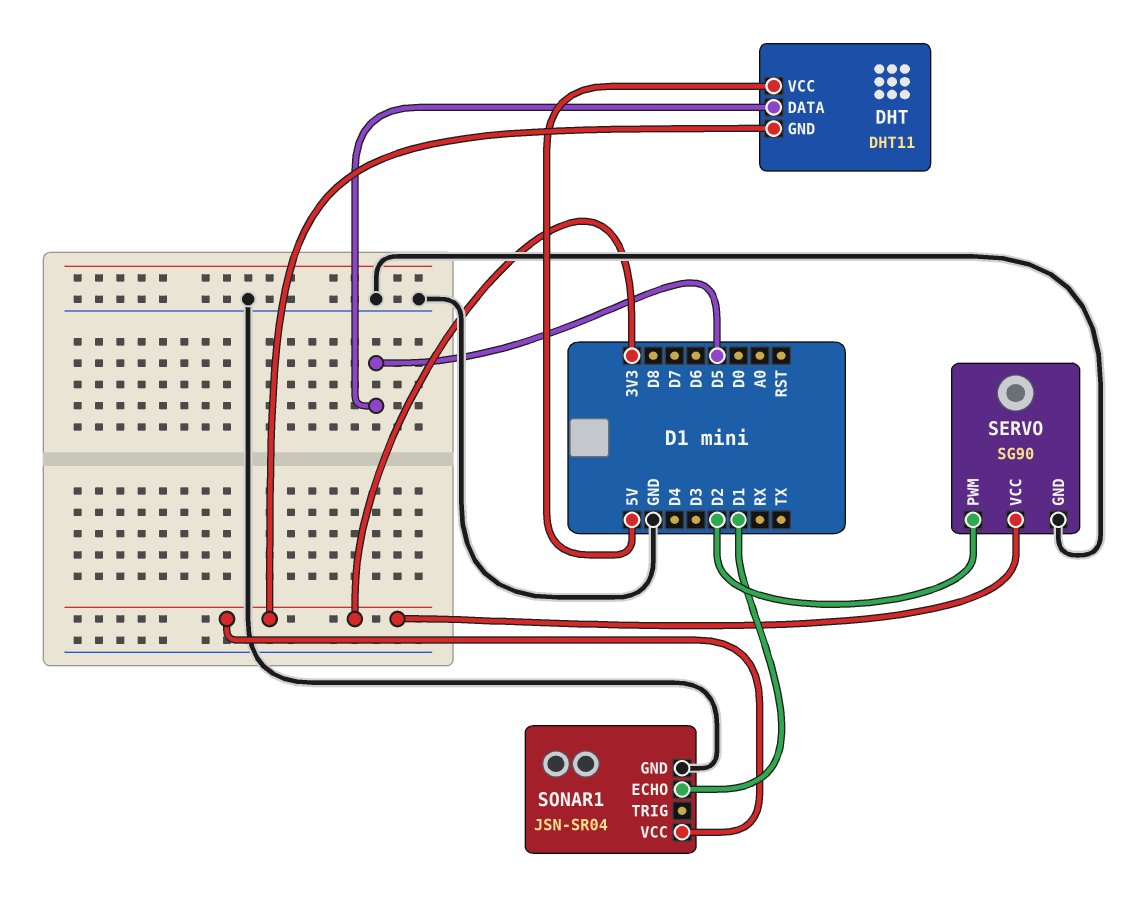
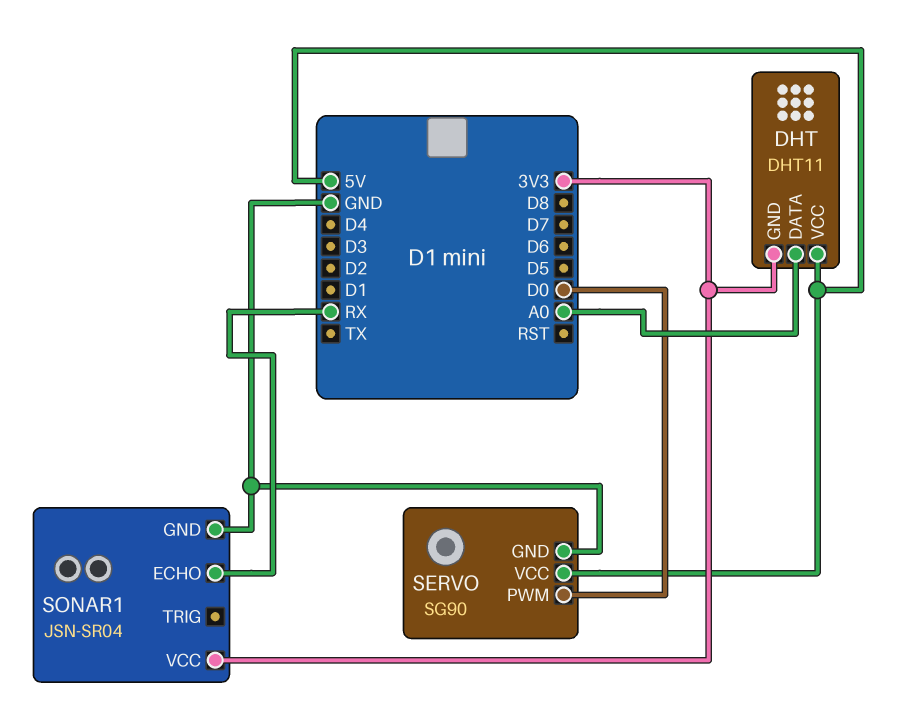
DHT pin DATA: D5 -> A0
SERVO pin PWM: D2 -> D0
SERVO pin VCC: 3V3 -> 5V
SONAR1 pin ECHO: D1 -> RX

